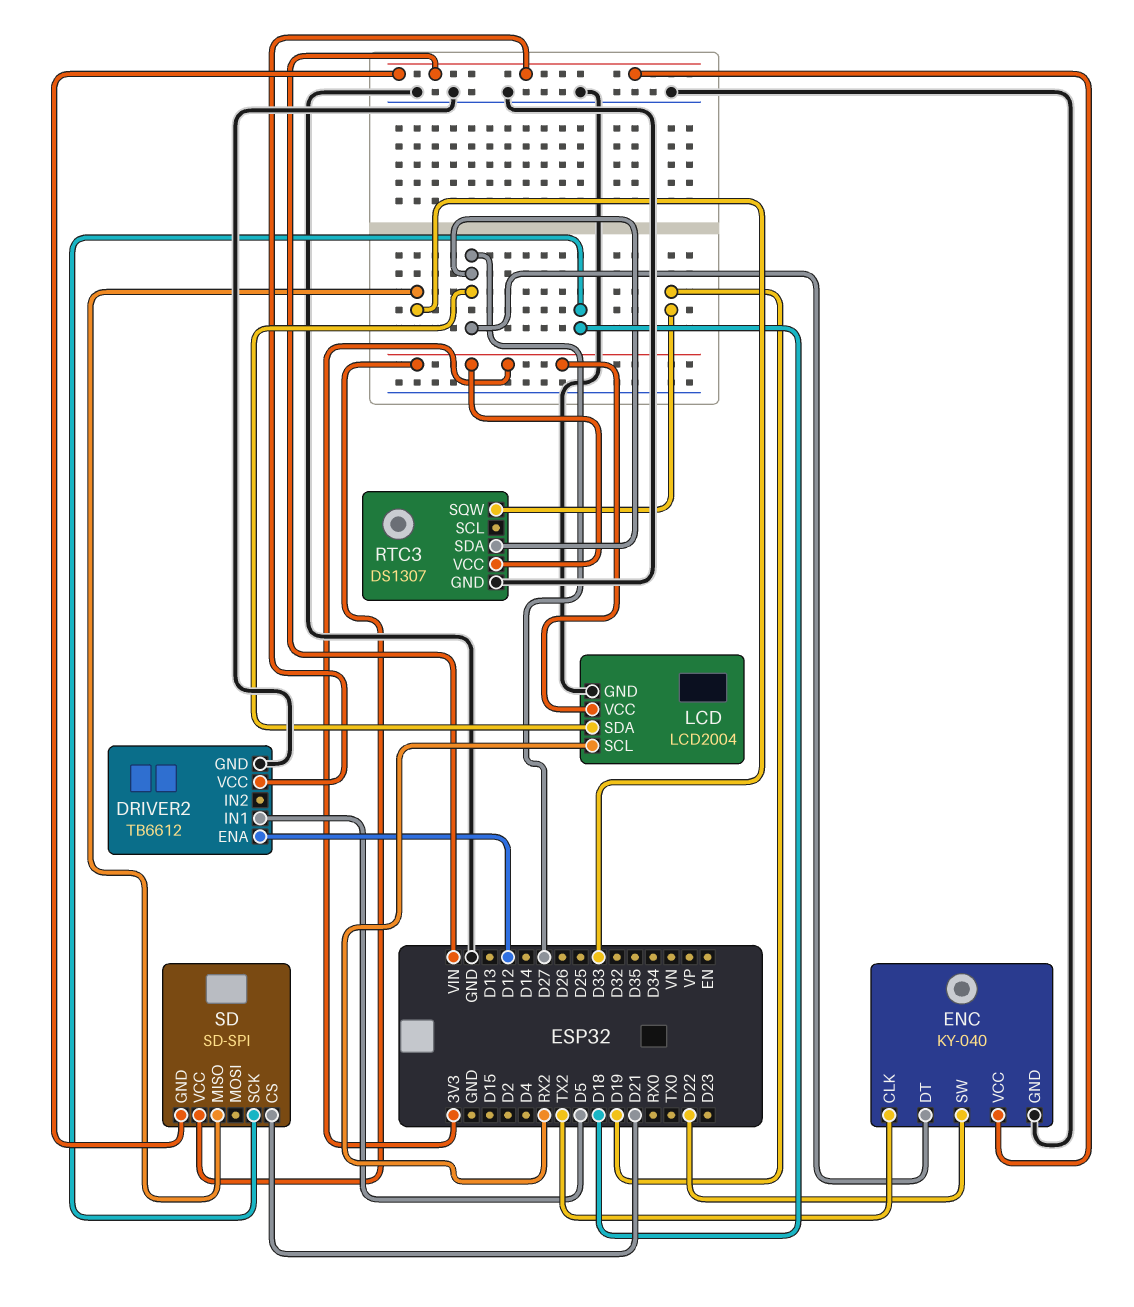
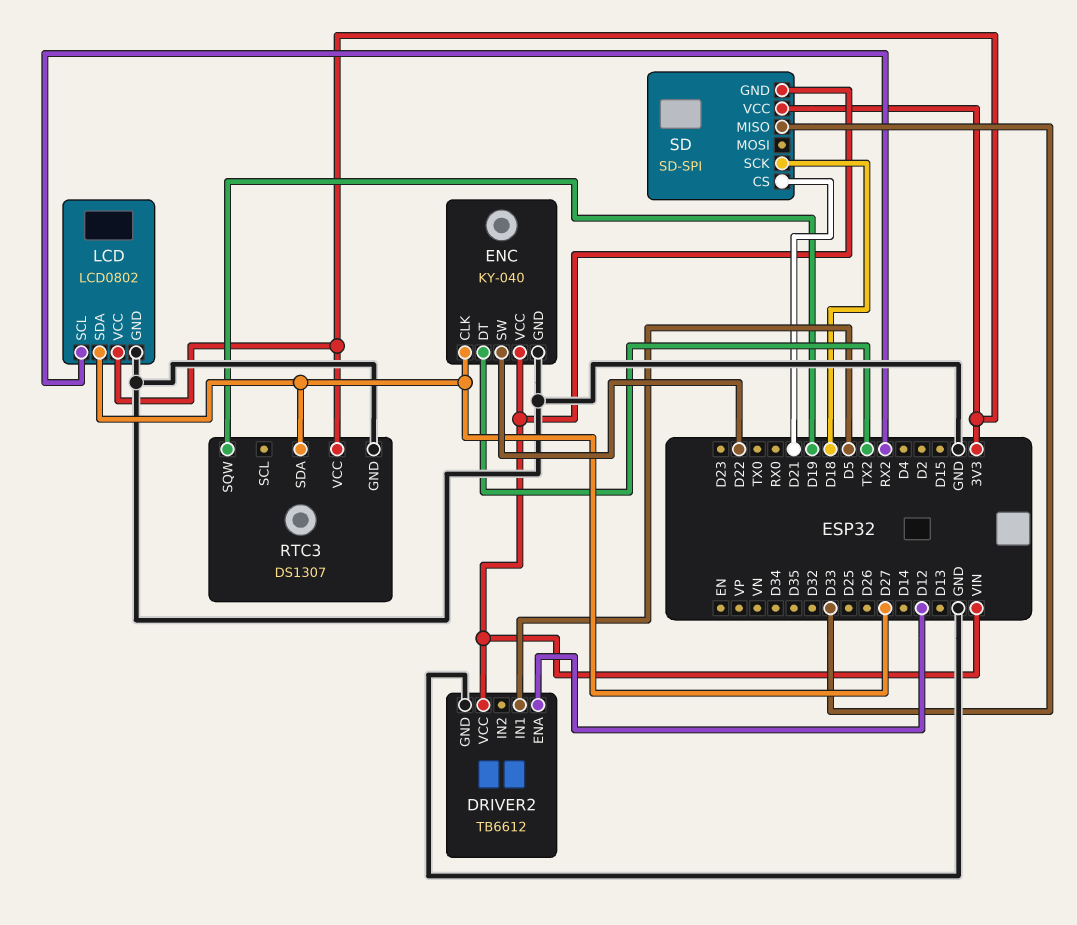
ENC pin CLK: TX2 -> D27
ENC pin DT: D27 -> TX2
LCD: LCD2004 -> LCD0802

